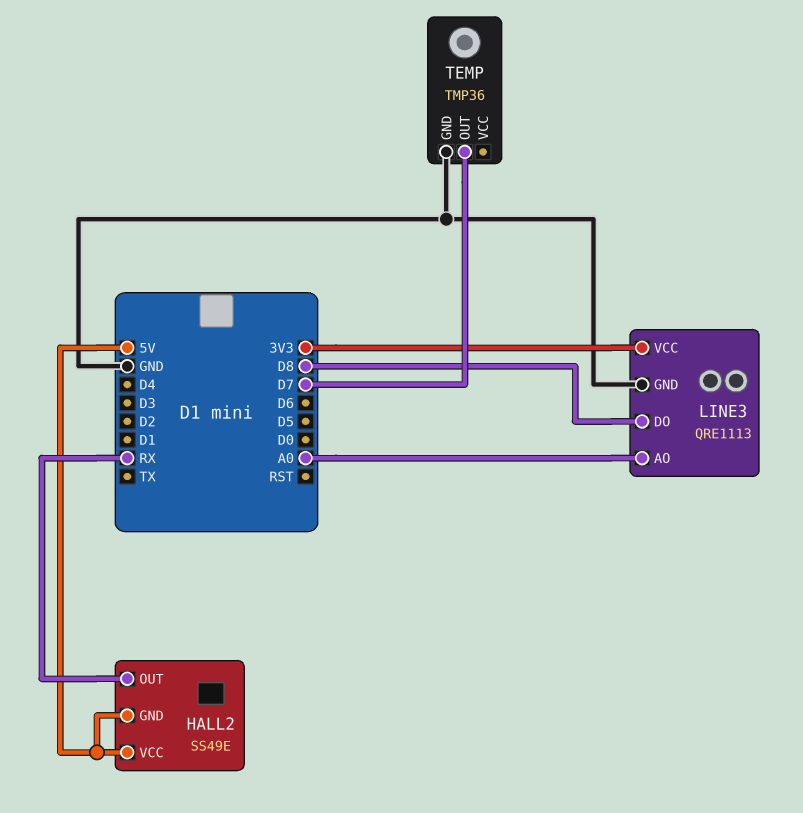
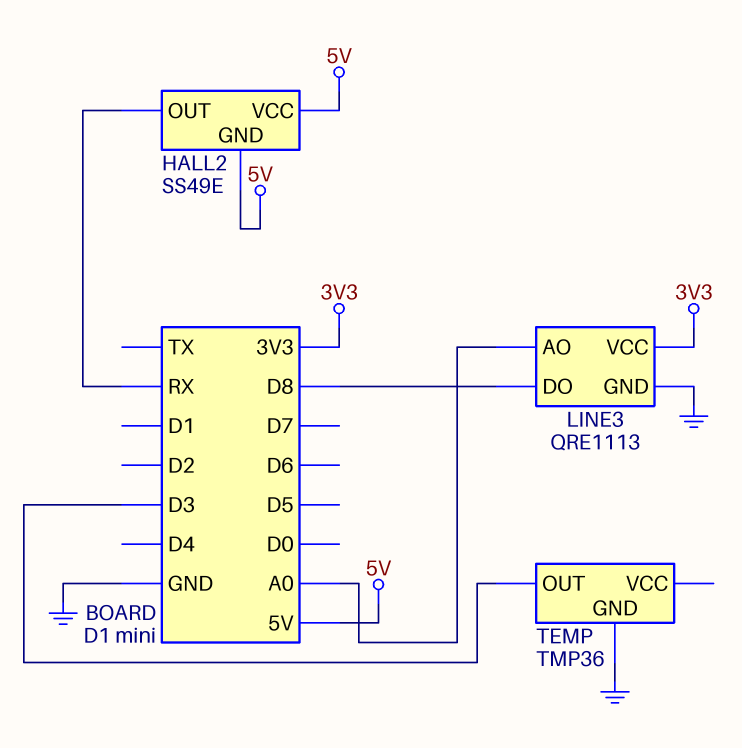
TEMP pin OUT: D7 -> D3

